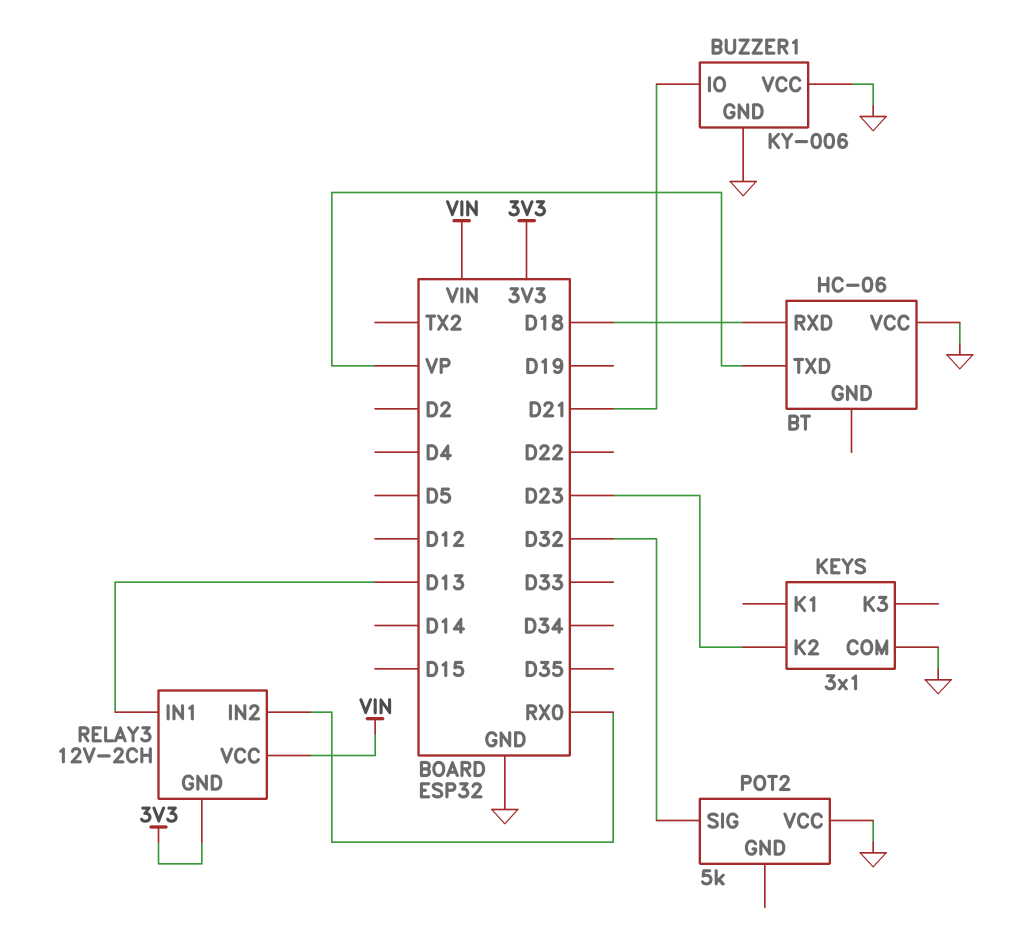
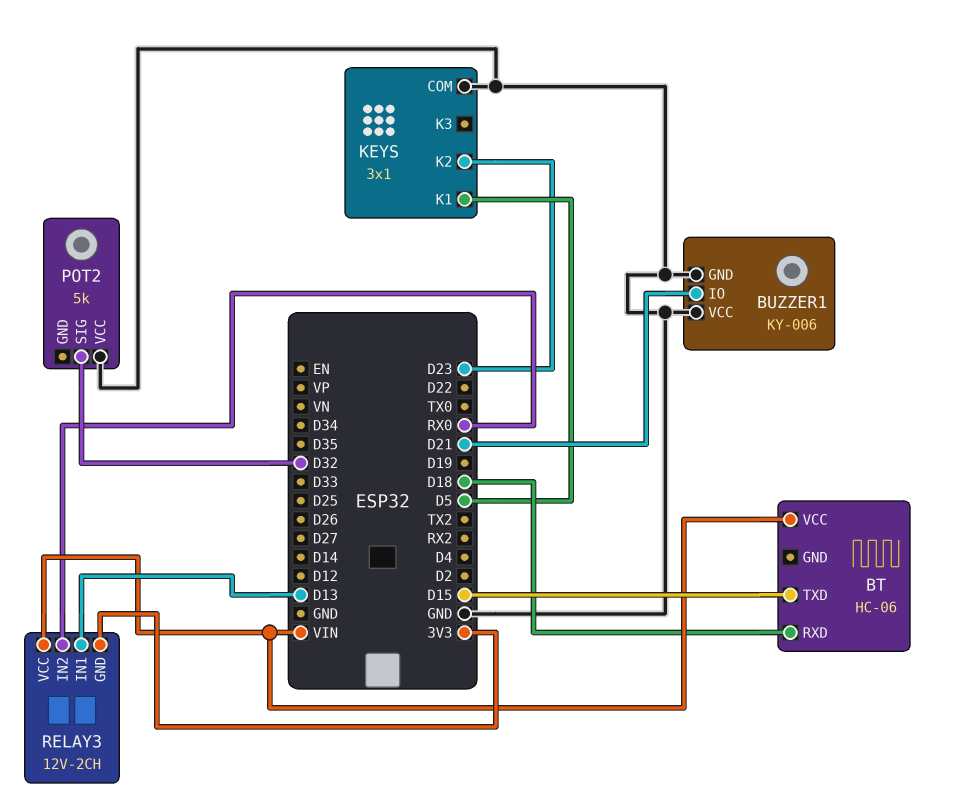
BT pin TXD: VP -> D15
BT pin VCC: GND -> VIN
KEYS pin K1: none -> D5

